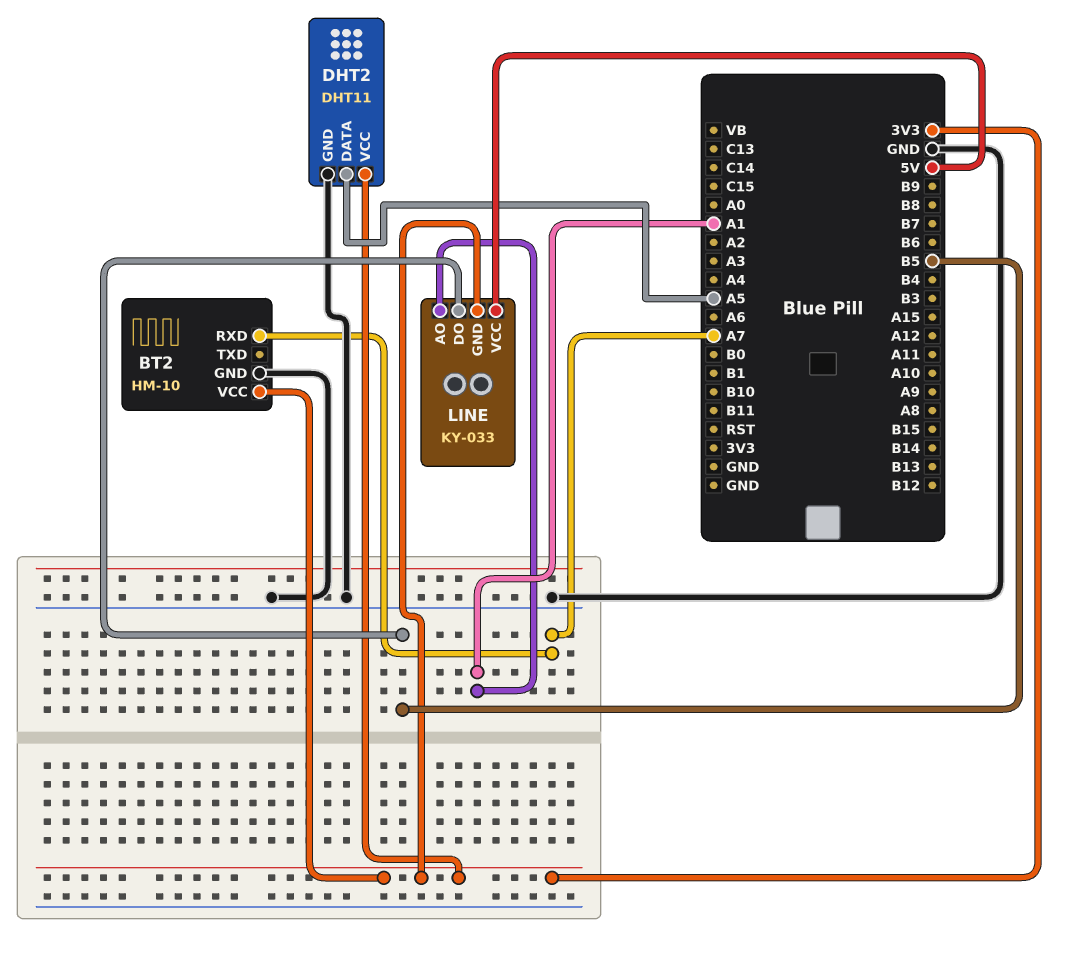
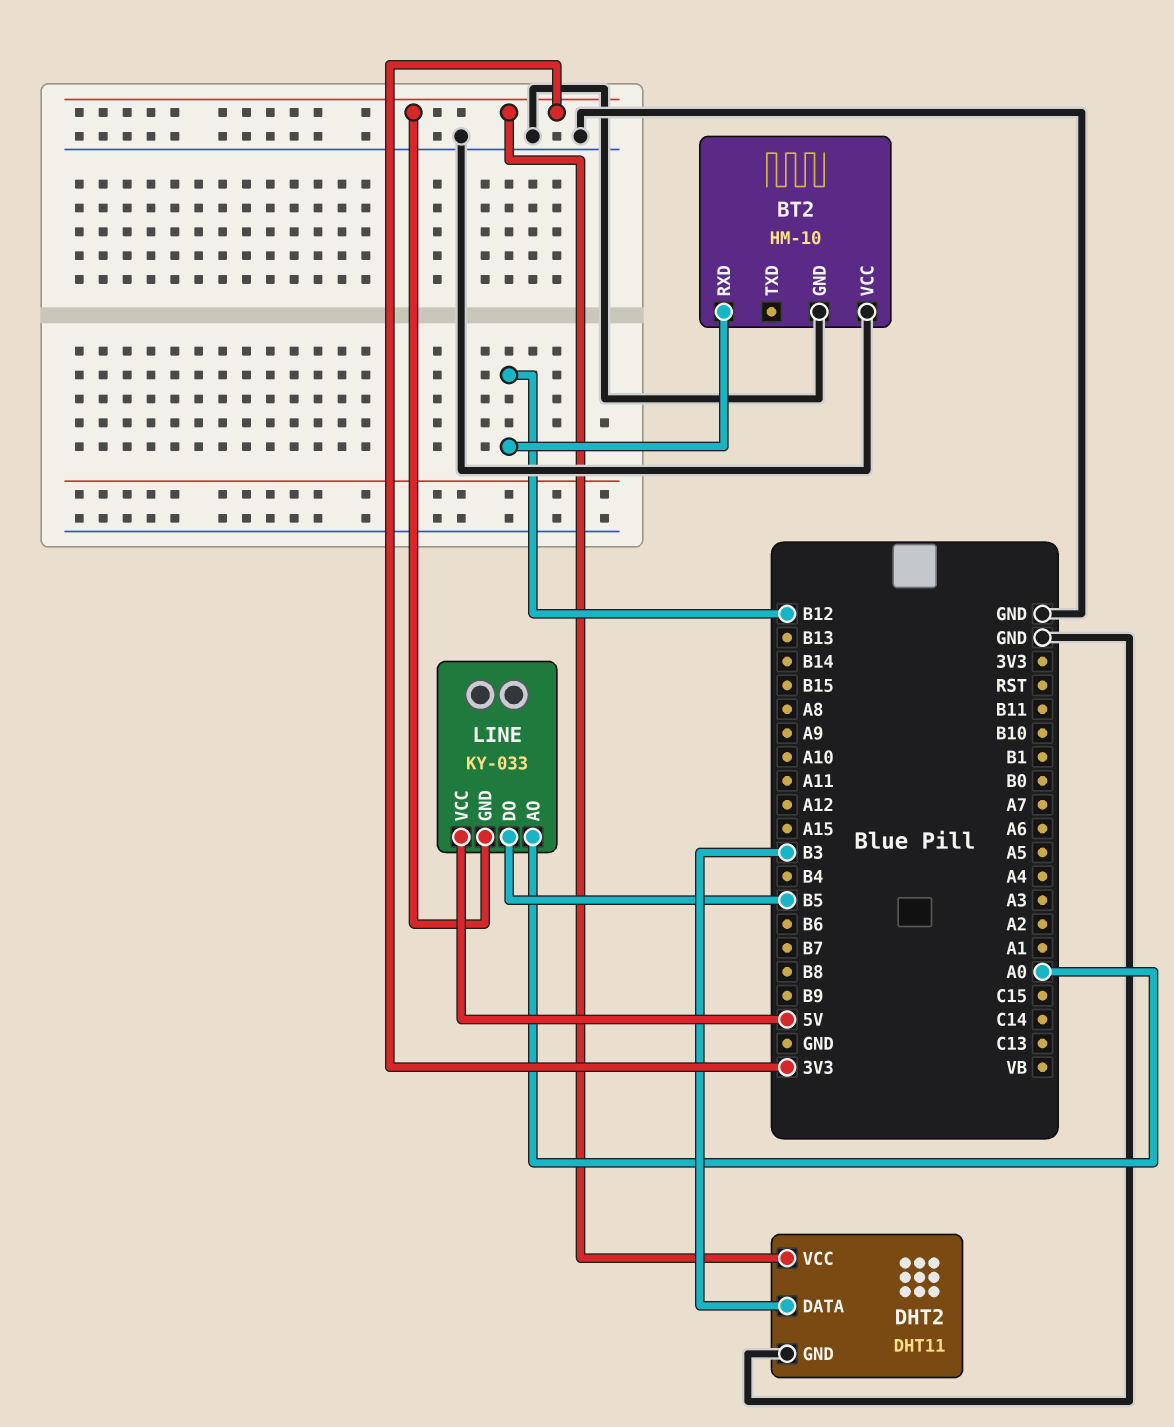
BT2 pin RXD: A7 -> B12
BT2 pin VCC: 3V3 -> GND
DHT2 pin DATA: A5 -> B3
LINE pin AO: A1 -> A0

